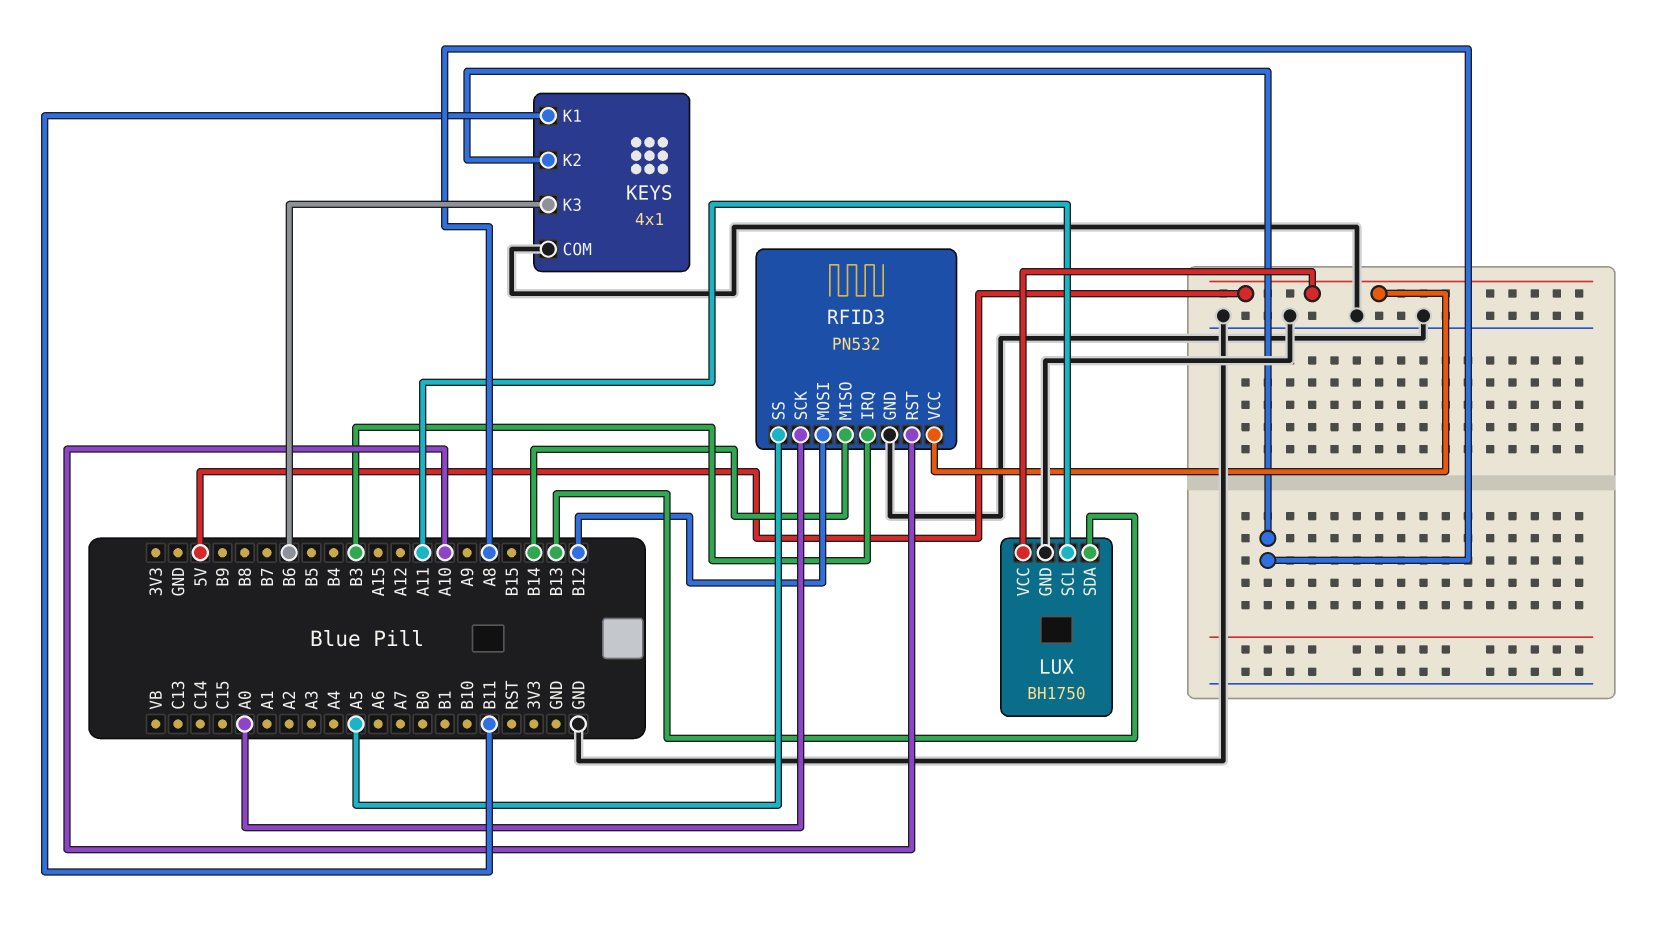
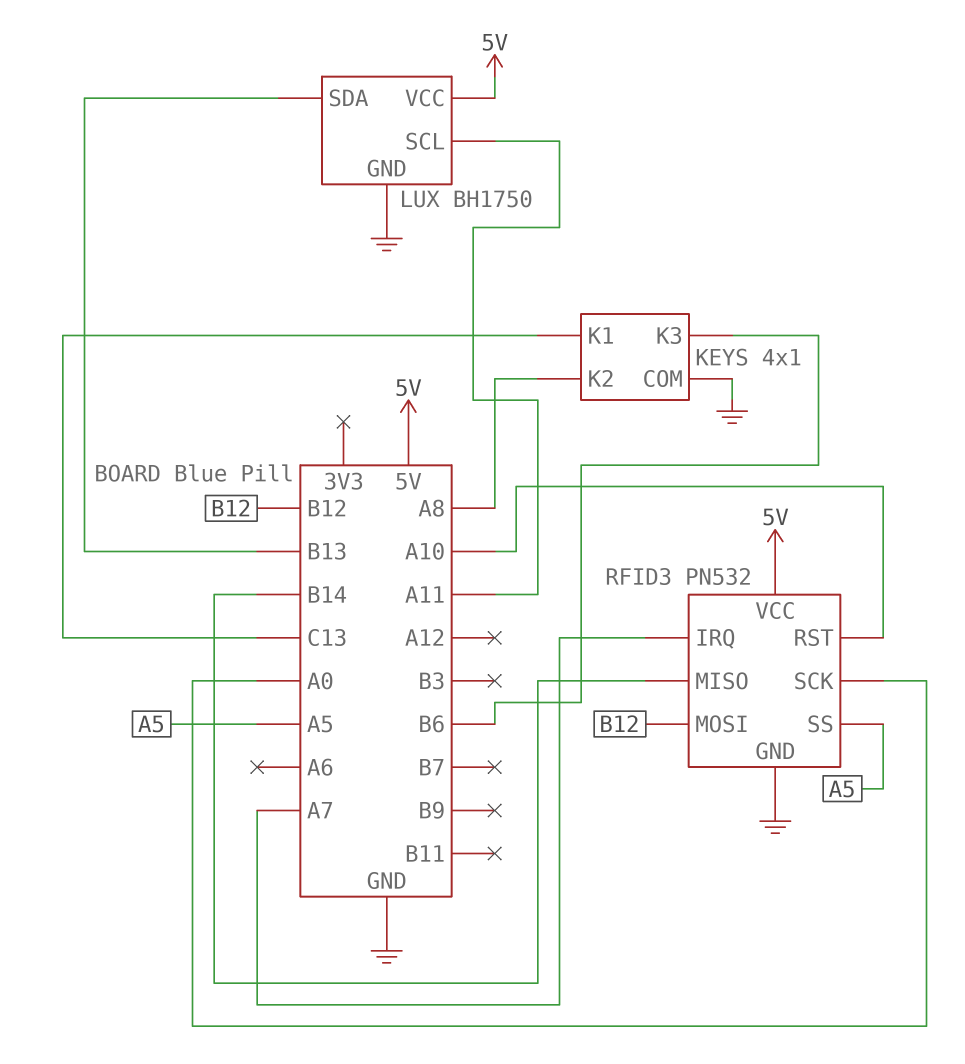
KEYS pin K1: B11 -> C13
RFID3 pin IRQ: B3 -> A7

